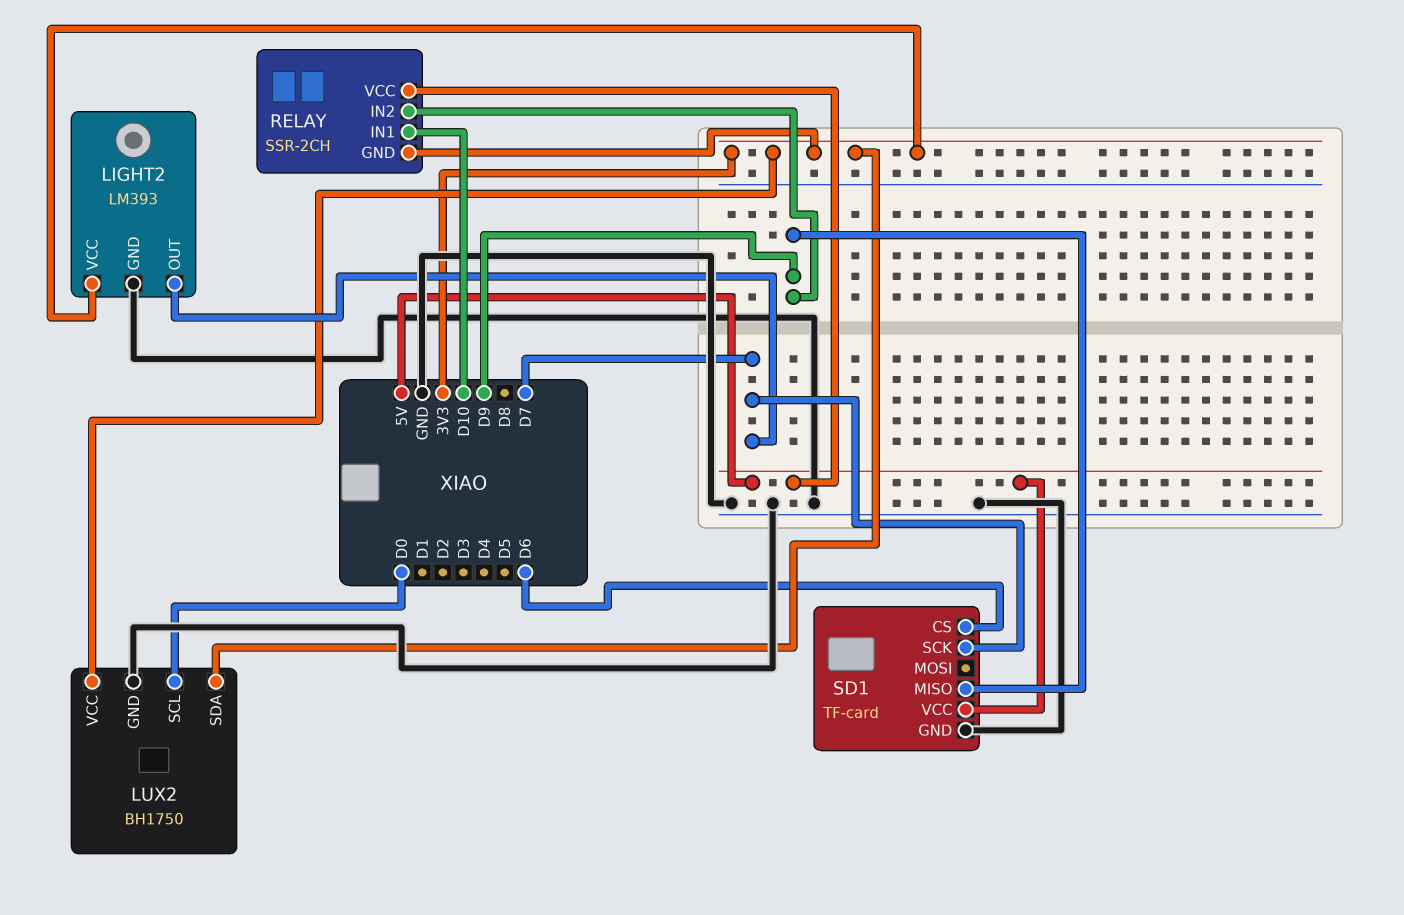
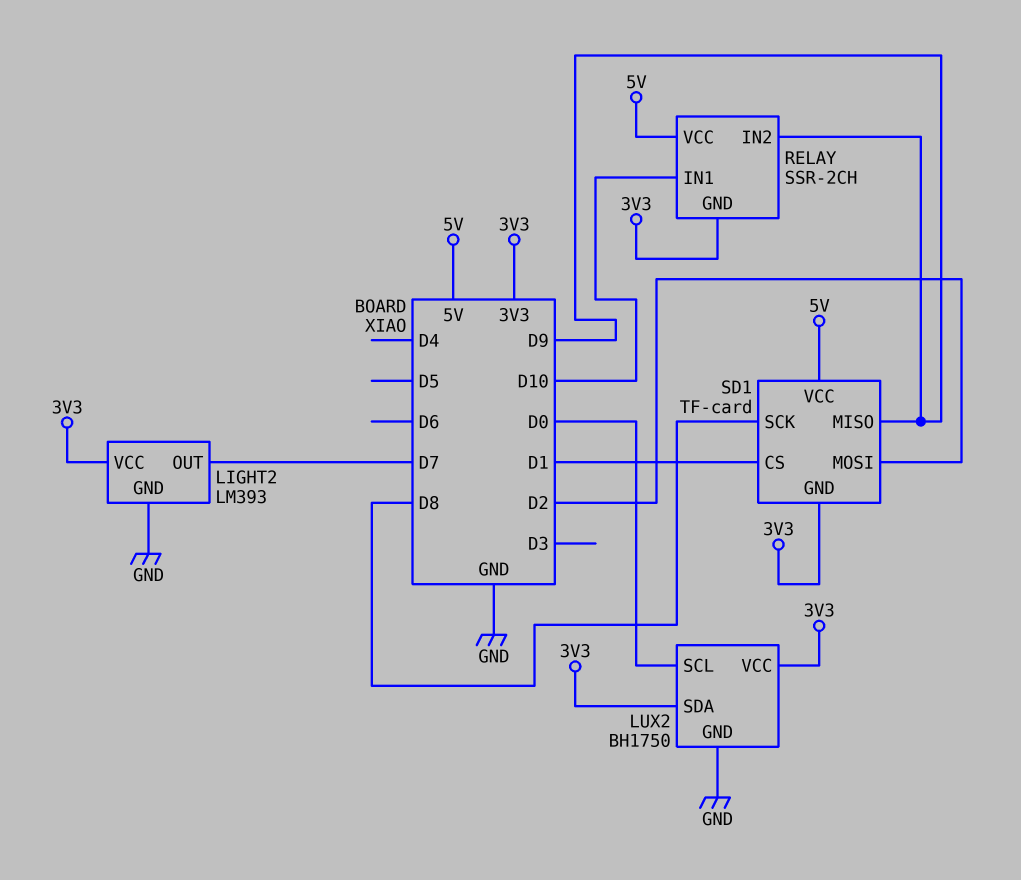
SD1 pin CS: D6 -> D1
SD1 pin GND: GND -> 3V3
SD1 pin MOSI: none -> D2
SD1 pin SCK: D7 -> D8

